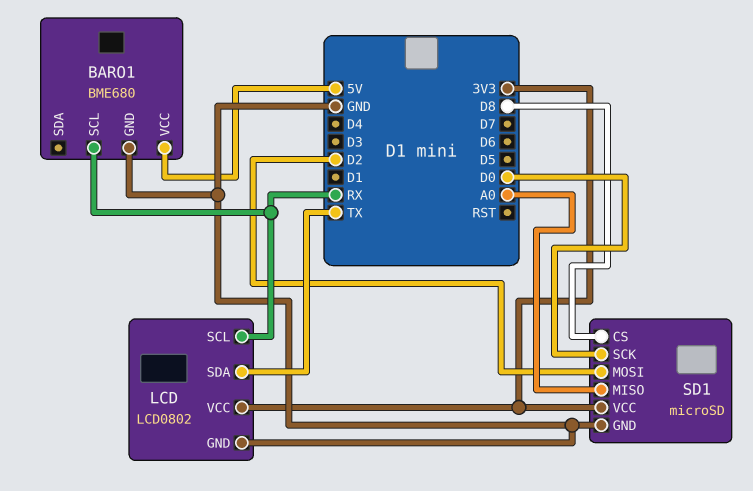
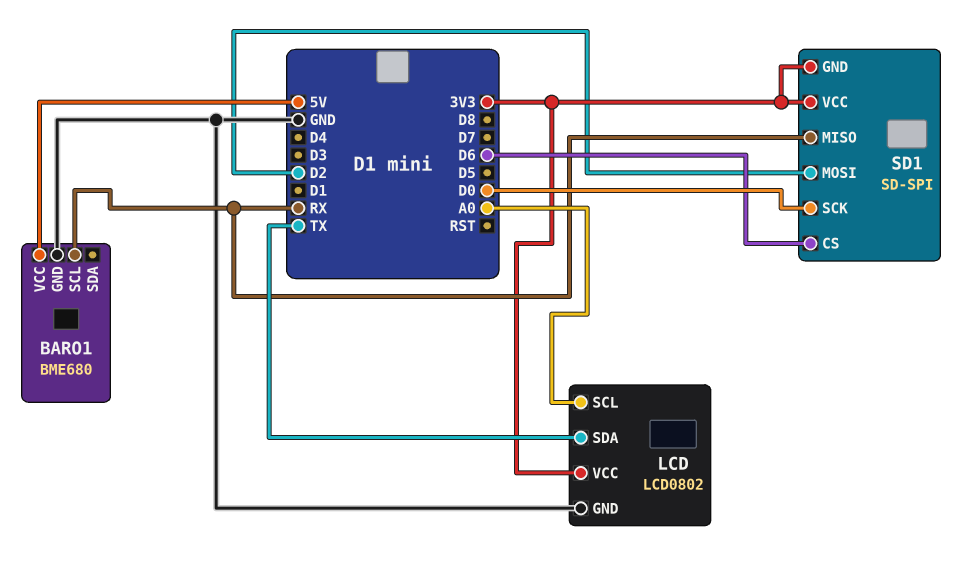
LCD pin SCL: RX -> A0
SD1: microSD -> SD-SPI
SD1 pin CS: D8 -> D6
SD1 pin GND: GND -> 3V3
SD1 pin MISO: A0 -> RX

